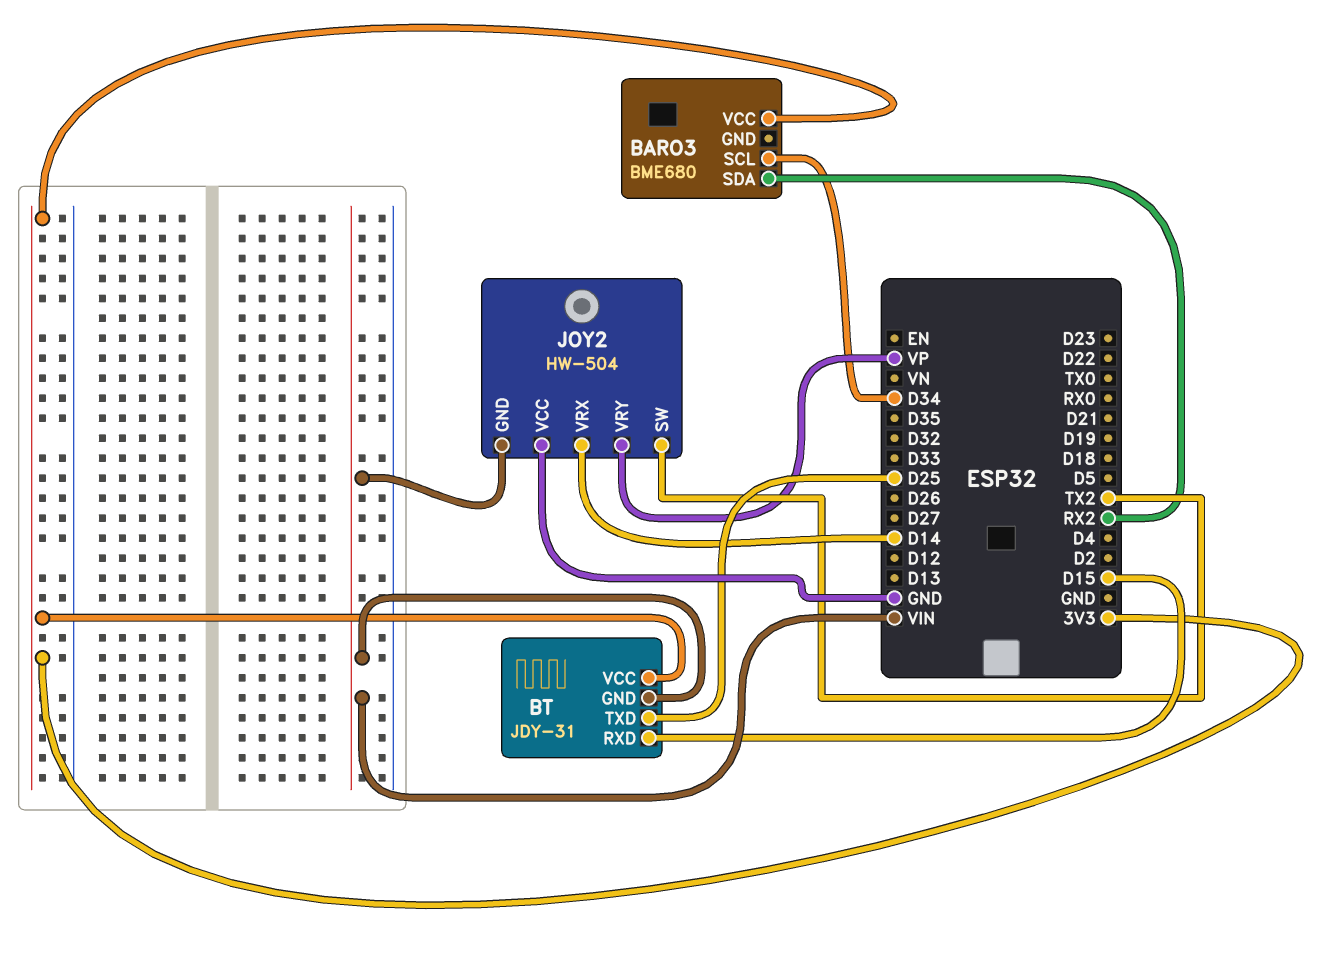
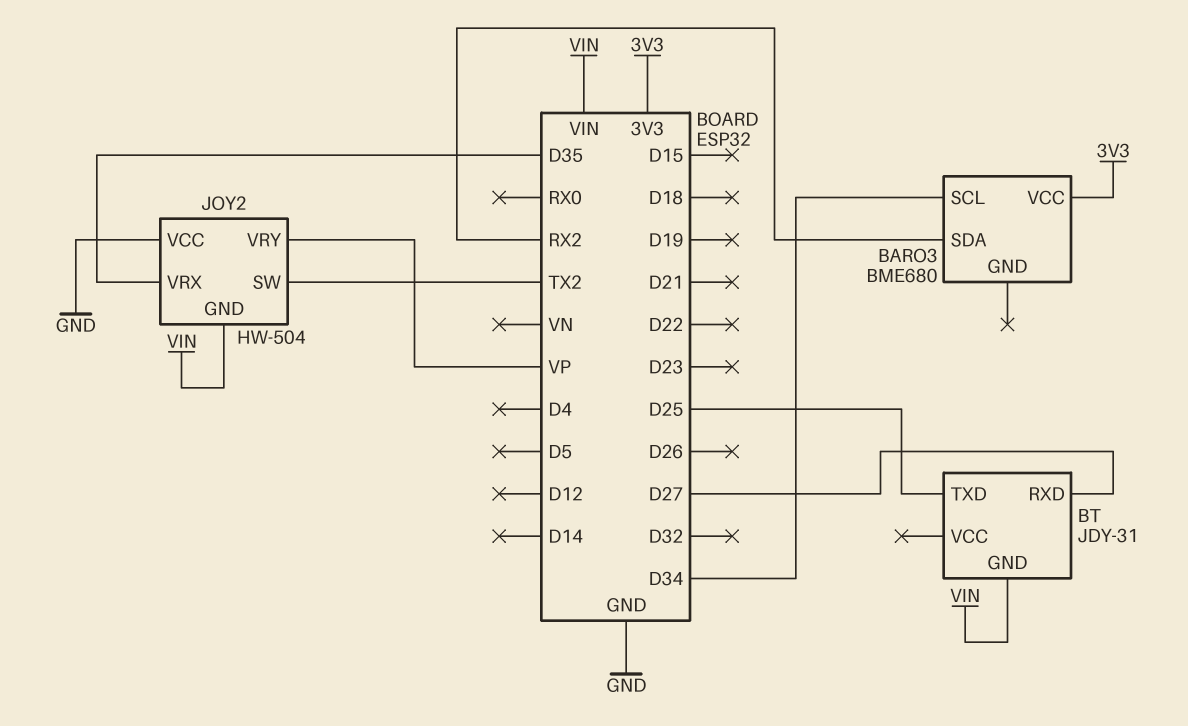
BT pin RXD: D15 -> D27
BT pin VCC: 3V3 -> none
JOY2 pin VRX: D14 -> D35

